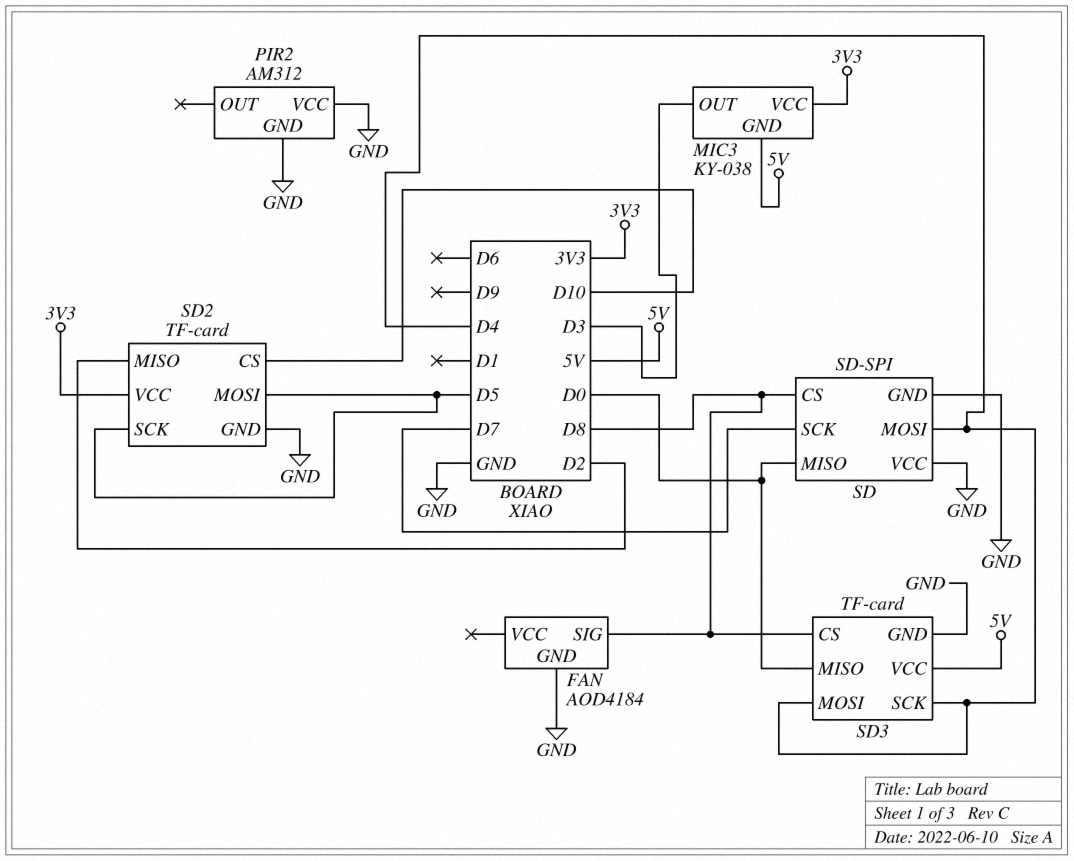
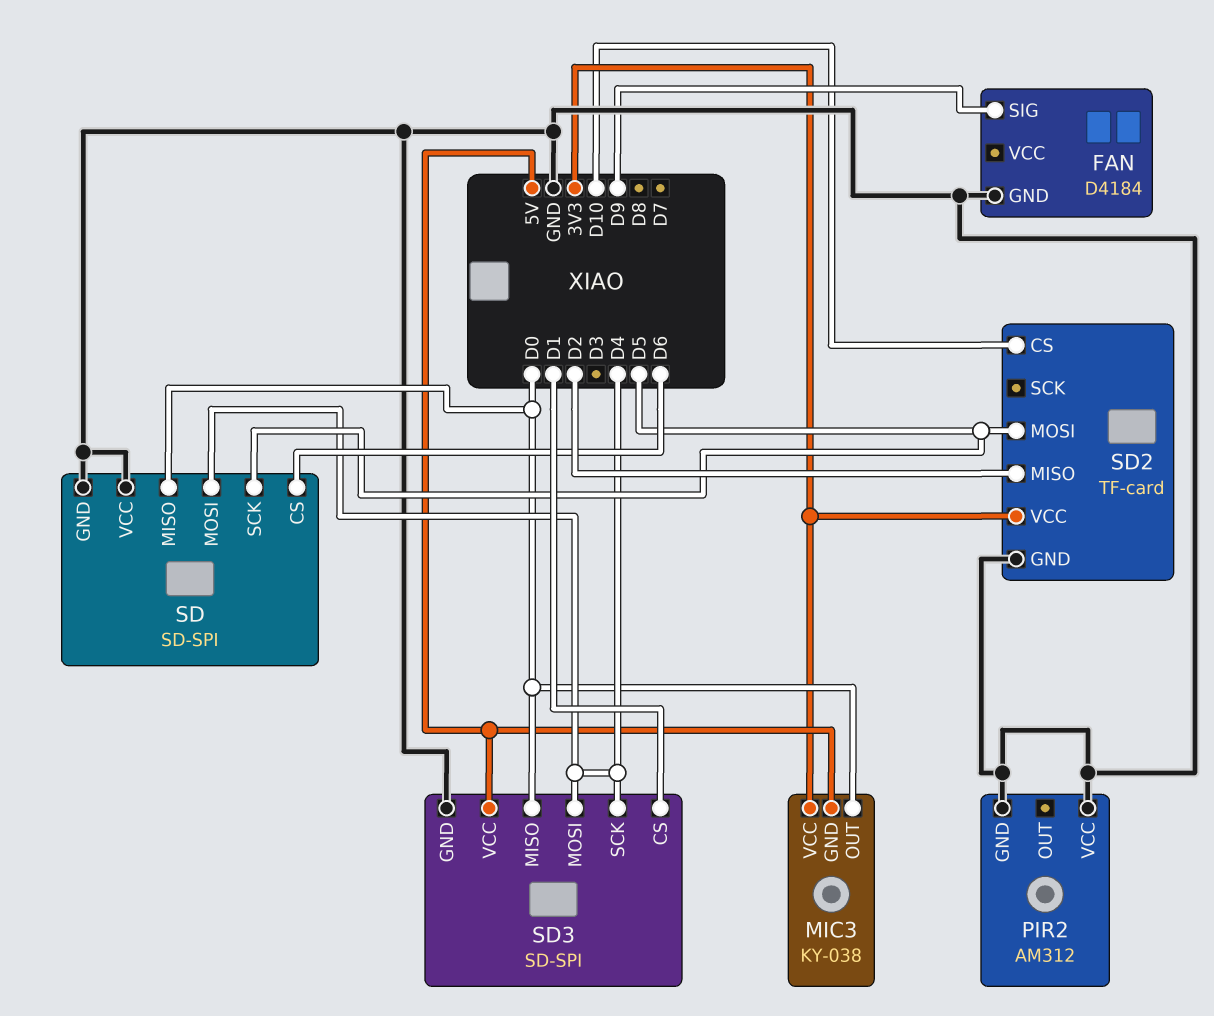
FAN: AOD4184 -> D4184
FAN pin SIG: D8 -> D9
MIC3 pin OUT: D3 -> D0
SD pin CS: D8 -> D6
SD pin SCK: D7 -> D5
SD2 pin SCK: D5 -> none
SD3: TF-card -> SD-SPI
SD3 pin CS: D8 -> D1

